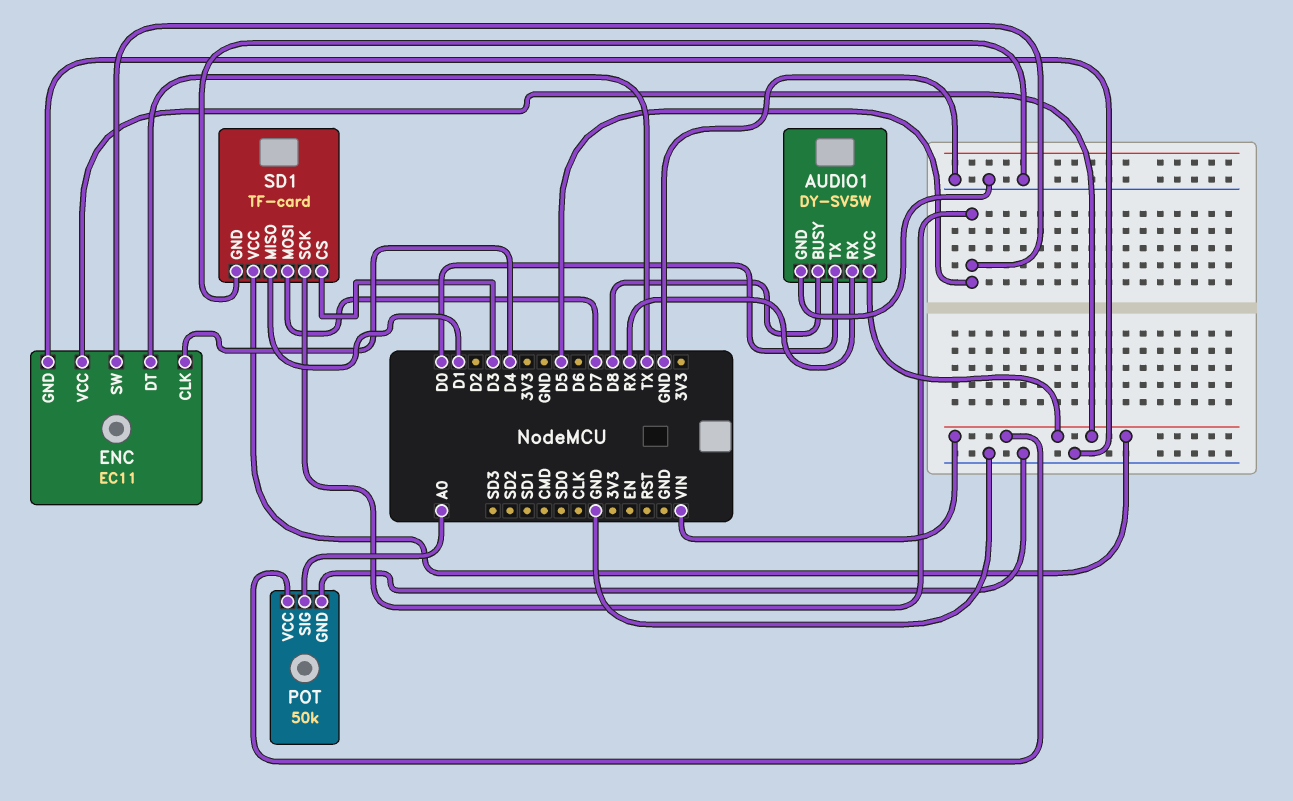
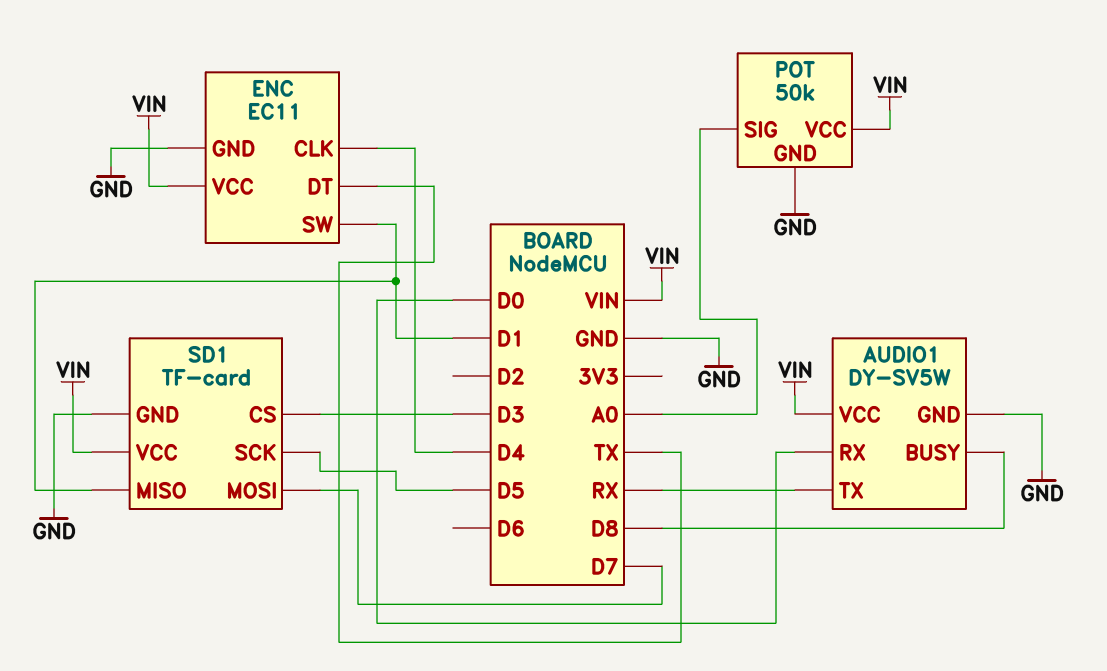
AUDIO1 pin RX: RX -> D0
AUDIO1 pin TX: D0 -> RX
ENC pin SW: D5 -> D1

